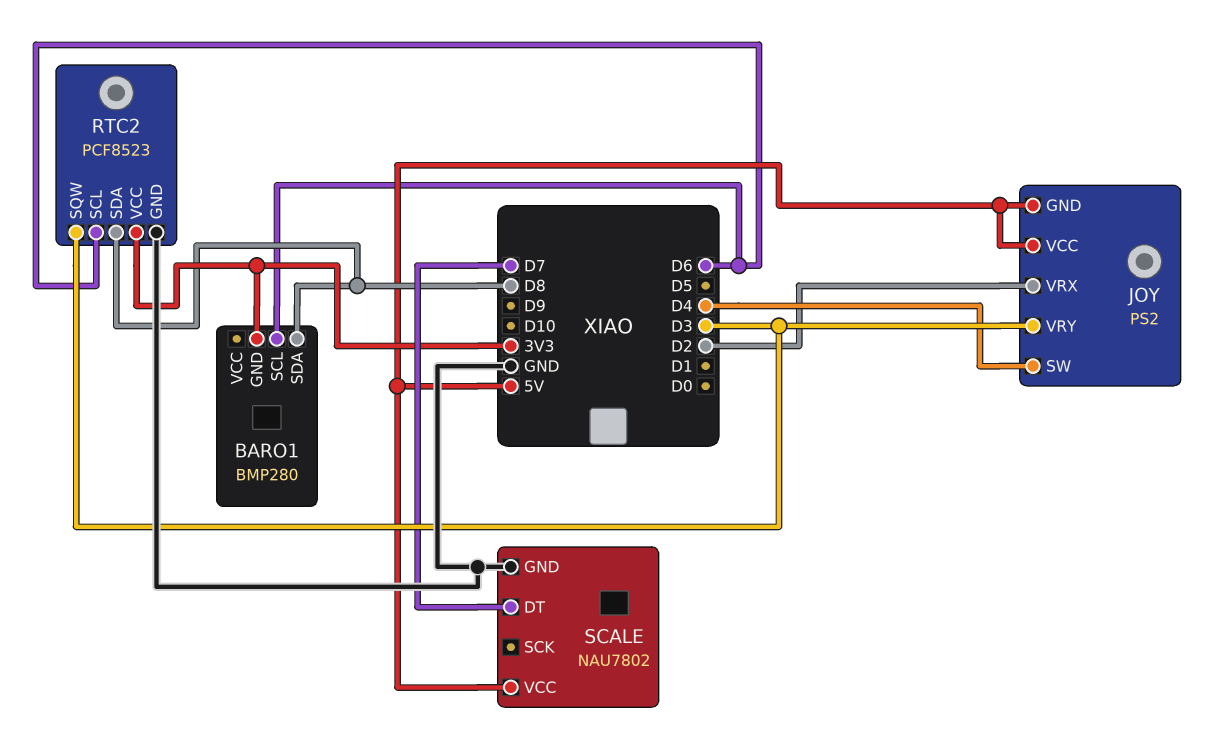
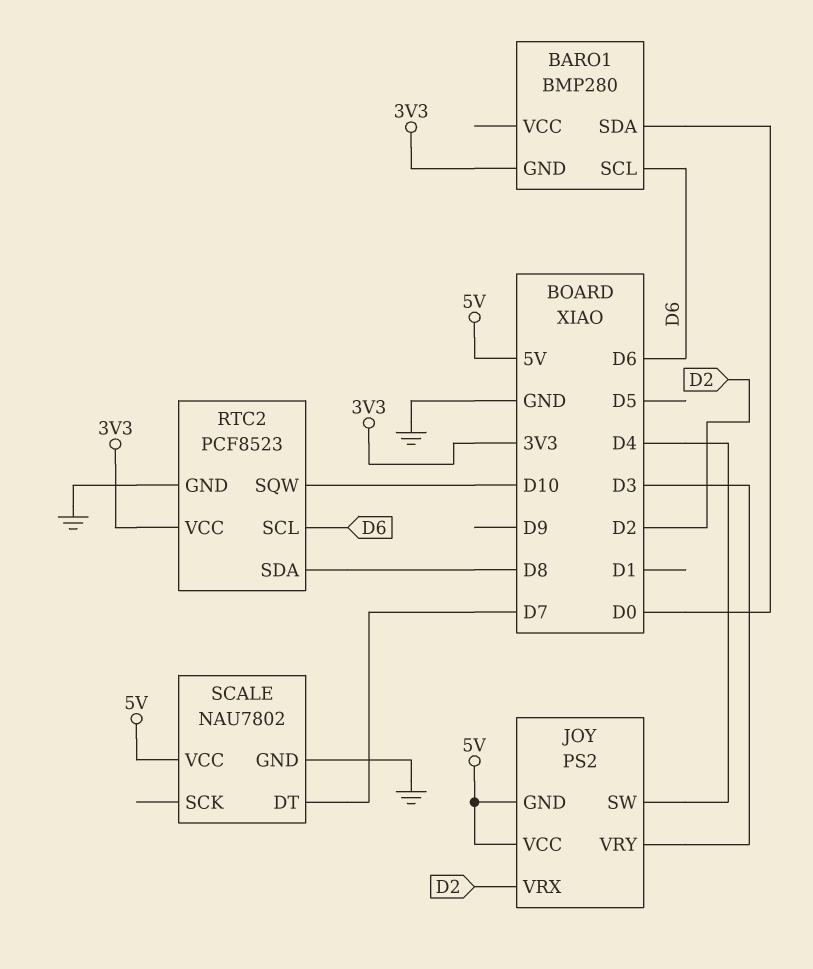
BARO1 pin SDA: D8 -> D0
RTC2 pin SQW: D3 -> D10

